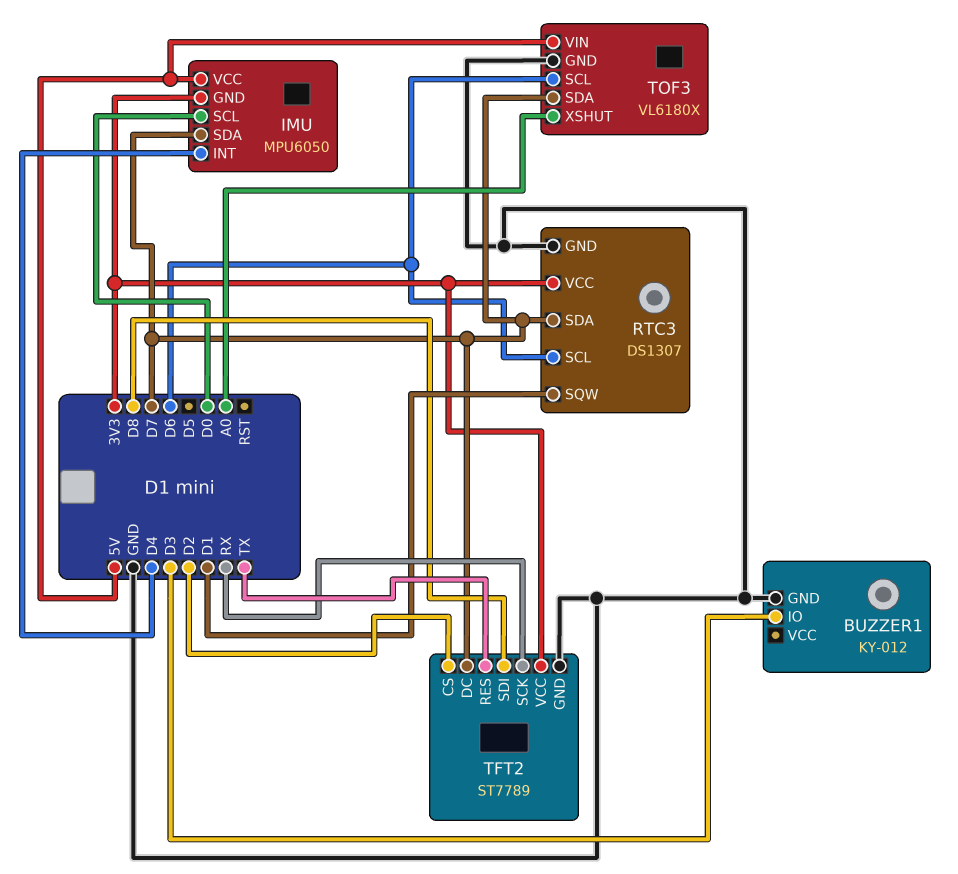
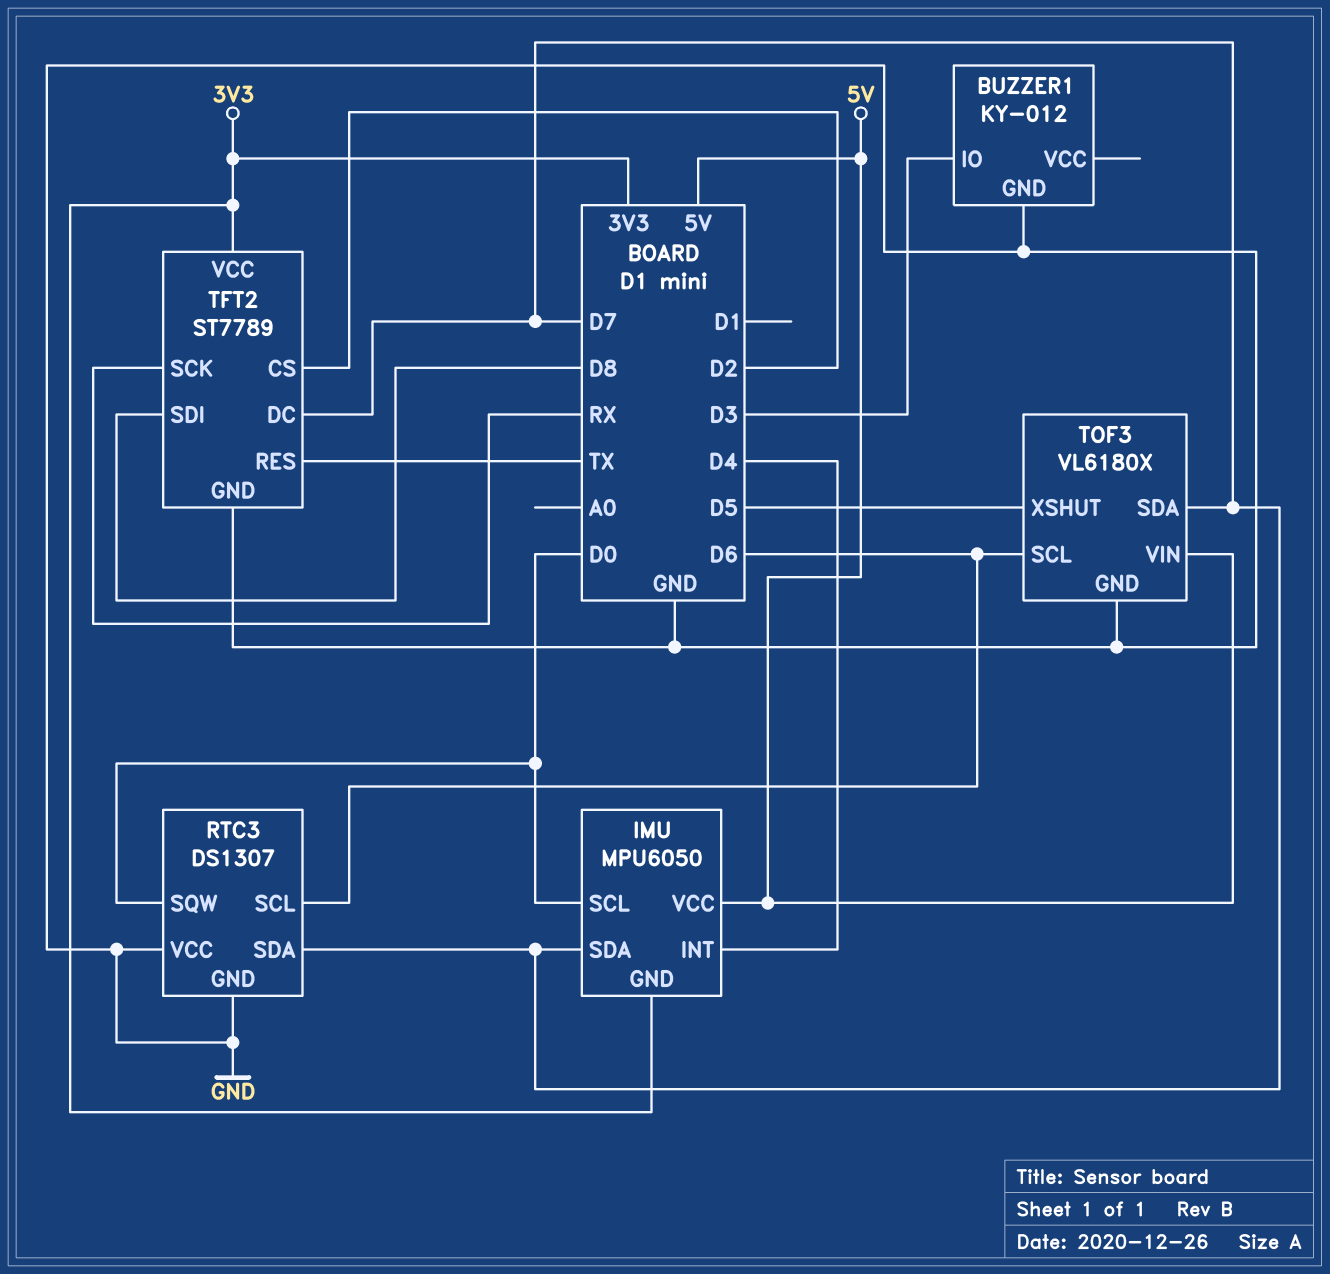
RTC3 pin SQW: D1 -> D0
RTC3 pin VCC: 3V3 -> GND
TOF3 pin XSHUT: A0 -> D5

